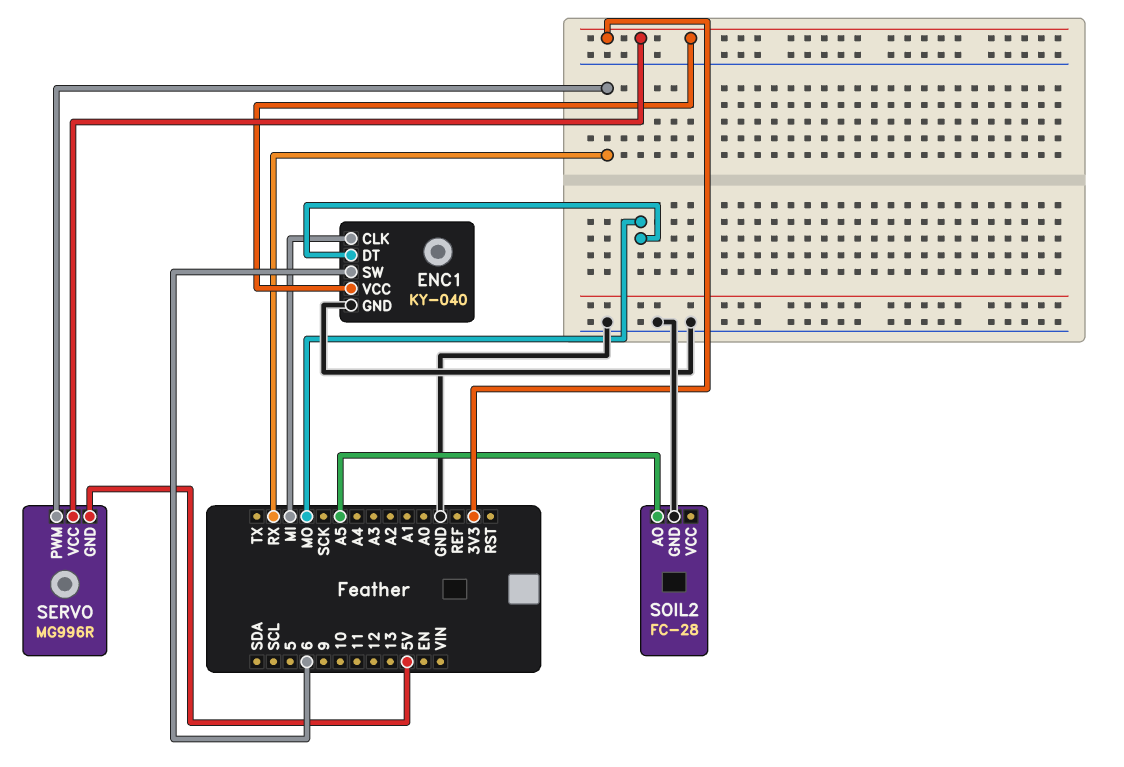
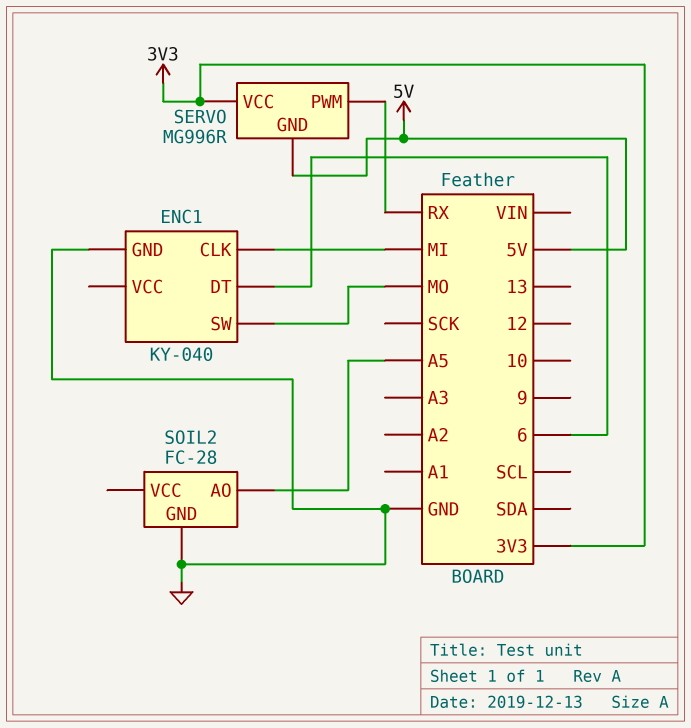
ENC1 pin DT: MO -> 6
ENC1 pin SW: 6 -> MO
ENC1 pin VCC: 3V3 -> none

